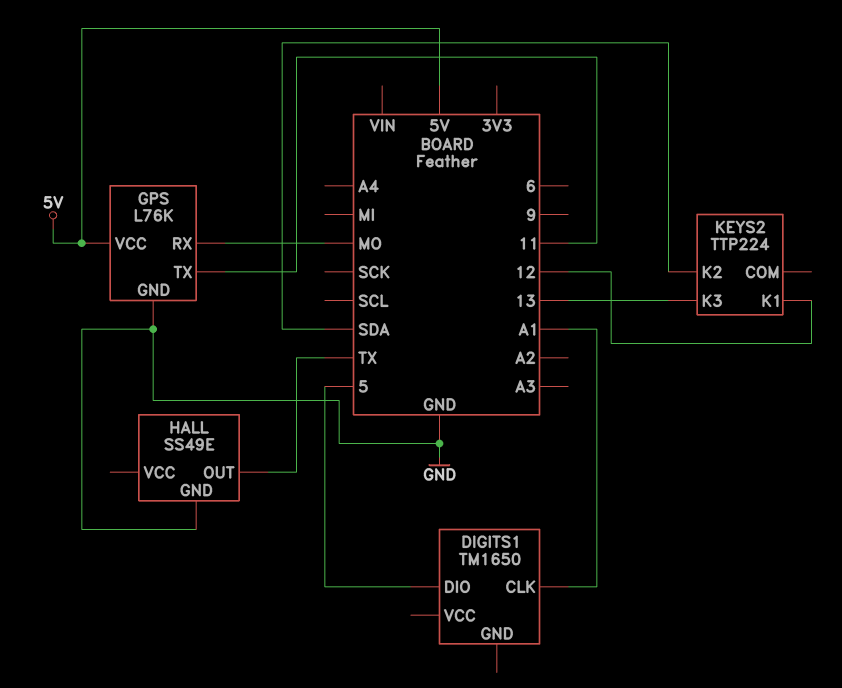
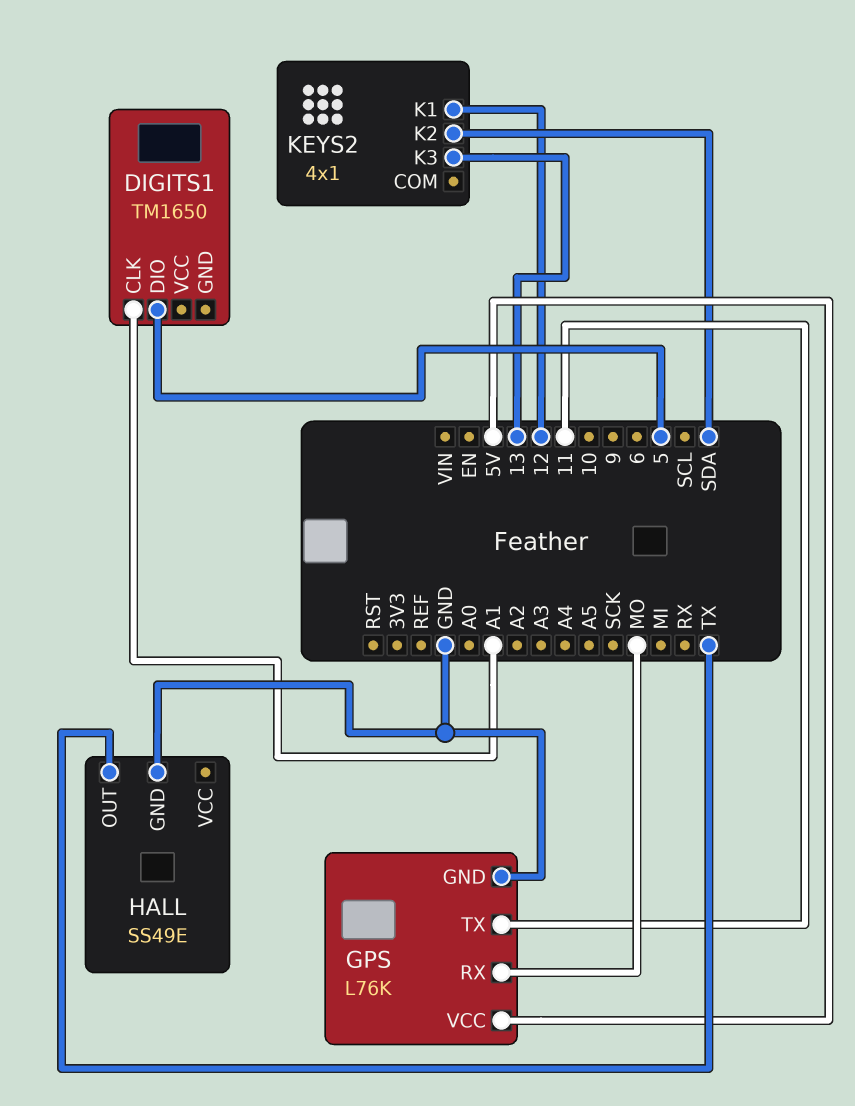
KEYS2: TTP224 -> 4x1

